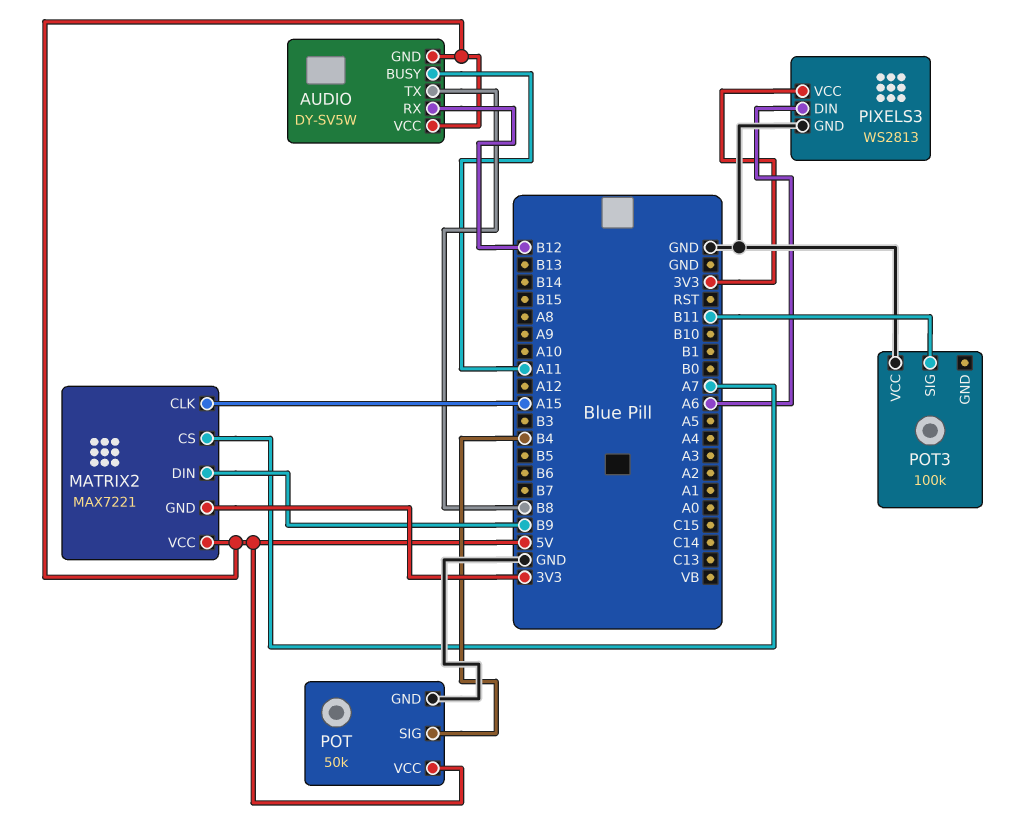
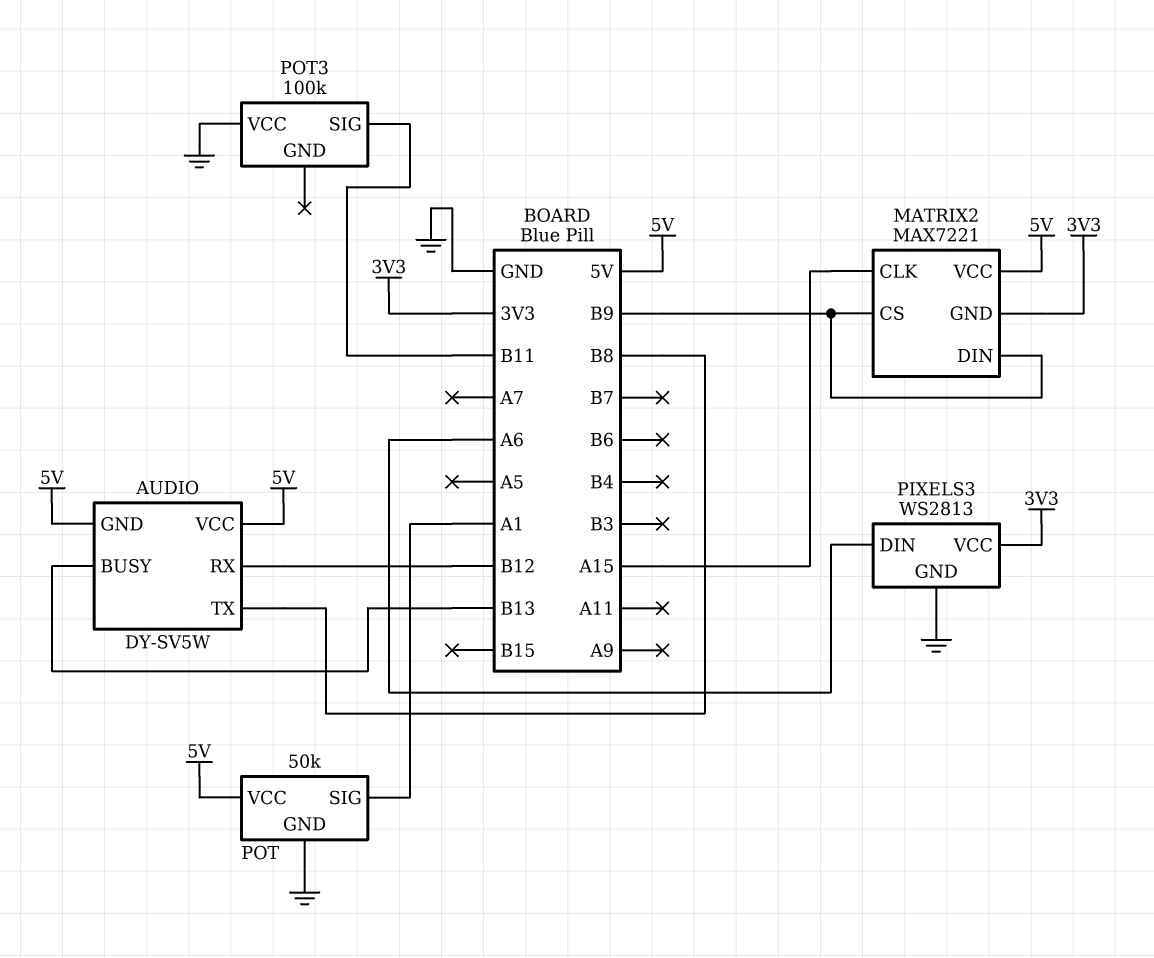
AUDIO pin BUSY: A11 -> B13
MATRIX2 pin CS: A7 -> B9
POT pin SIG: B4 -> A1

